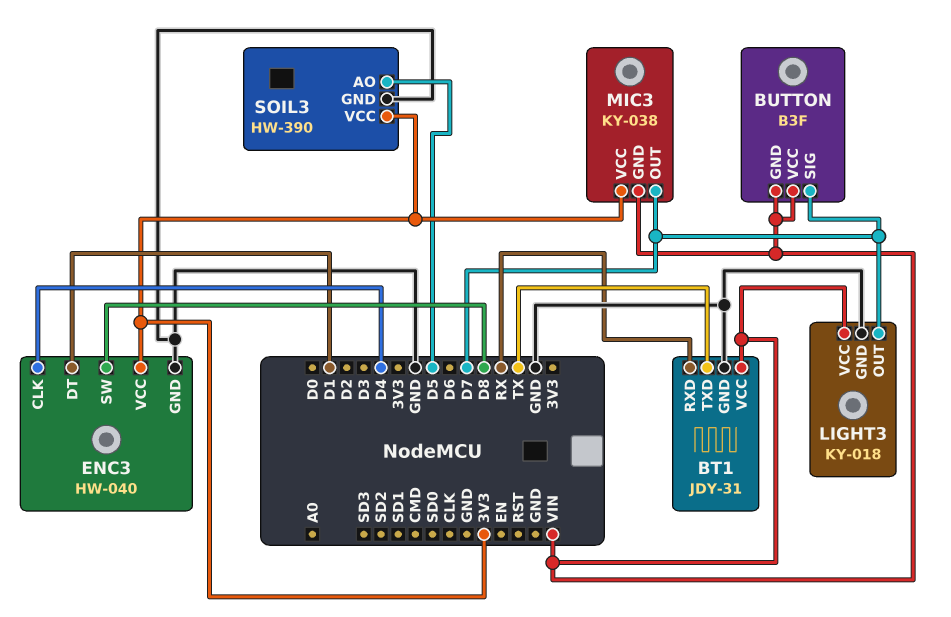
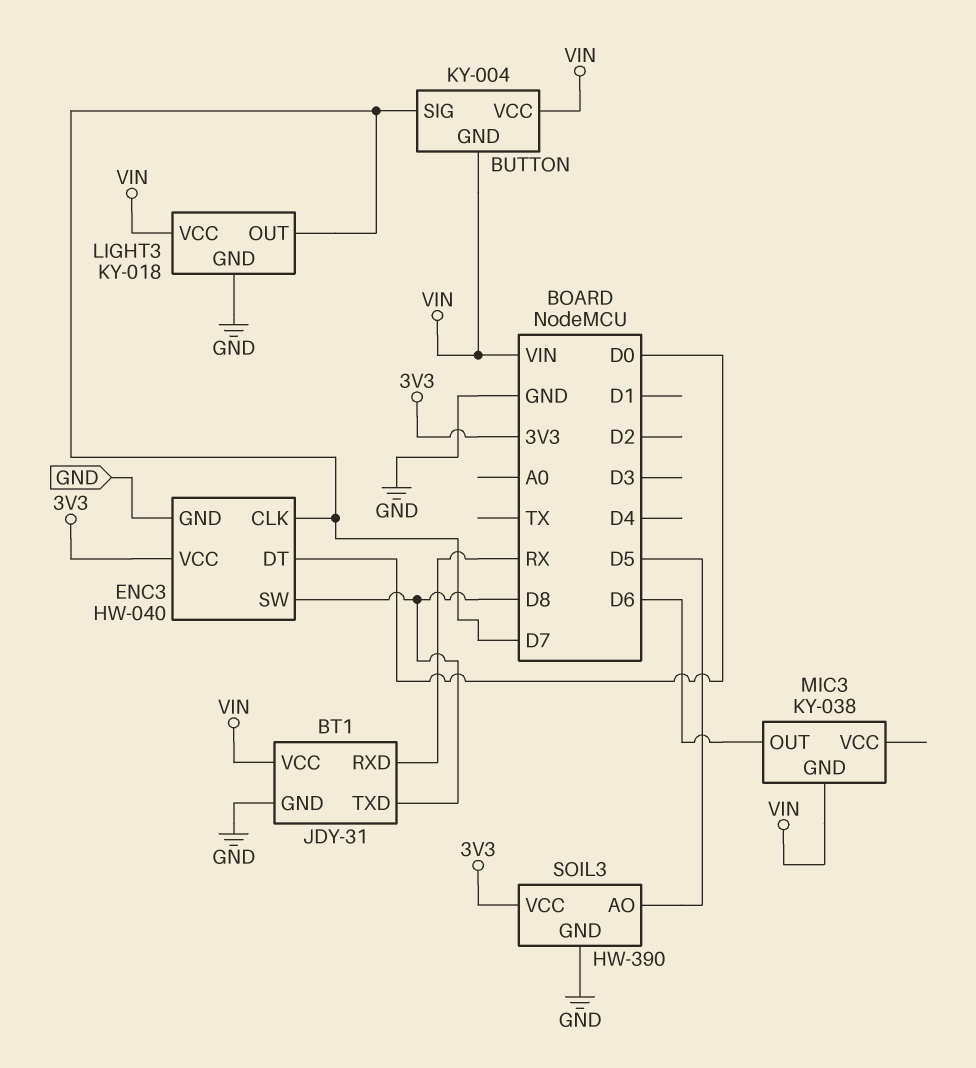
BT1 pin TXD: TX -> D8
BUTTON: B3F -> KY-004
ENC3 pin CLK: D4 -> D7
ENC3 pin DT: D1 -> D0
MIC3 pin OUT: D7 -> D6
MIC3 pin VCC: 3V3 -> none

